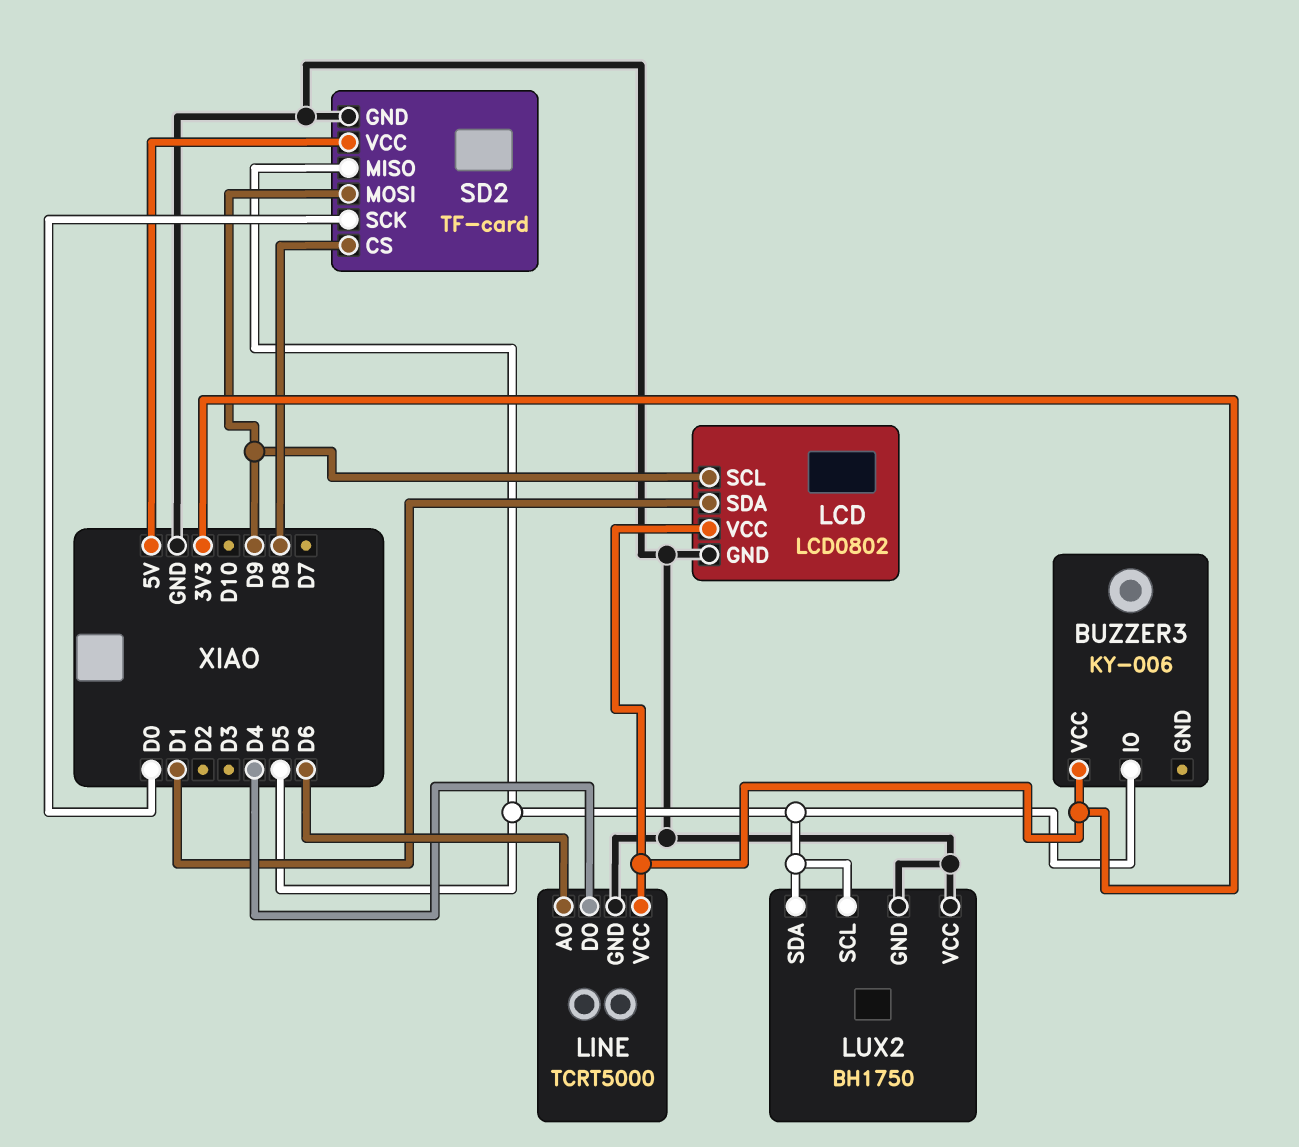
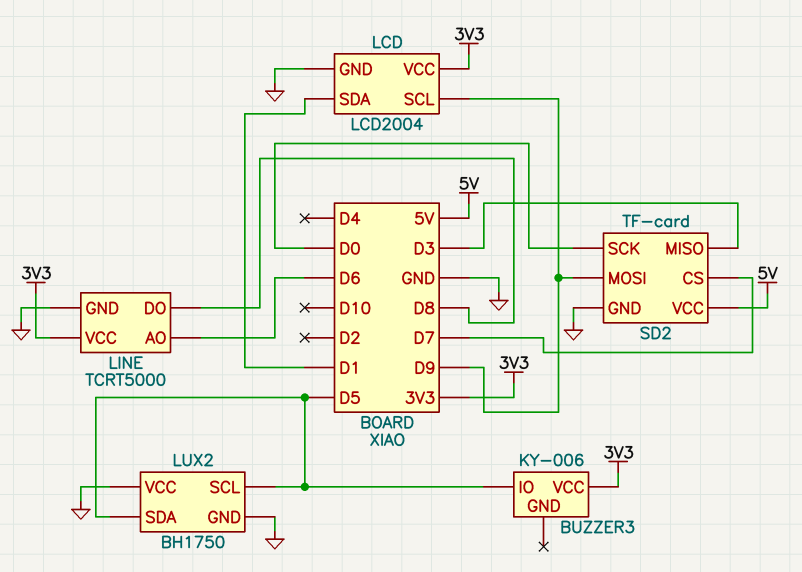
LCD: LCD0802 -> LCD2004
LINE pin DO: D4 -> D8
SD2 pin CS: D8 -> D7
SD2 pin MISO: D5 -> D3

